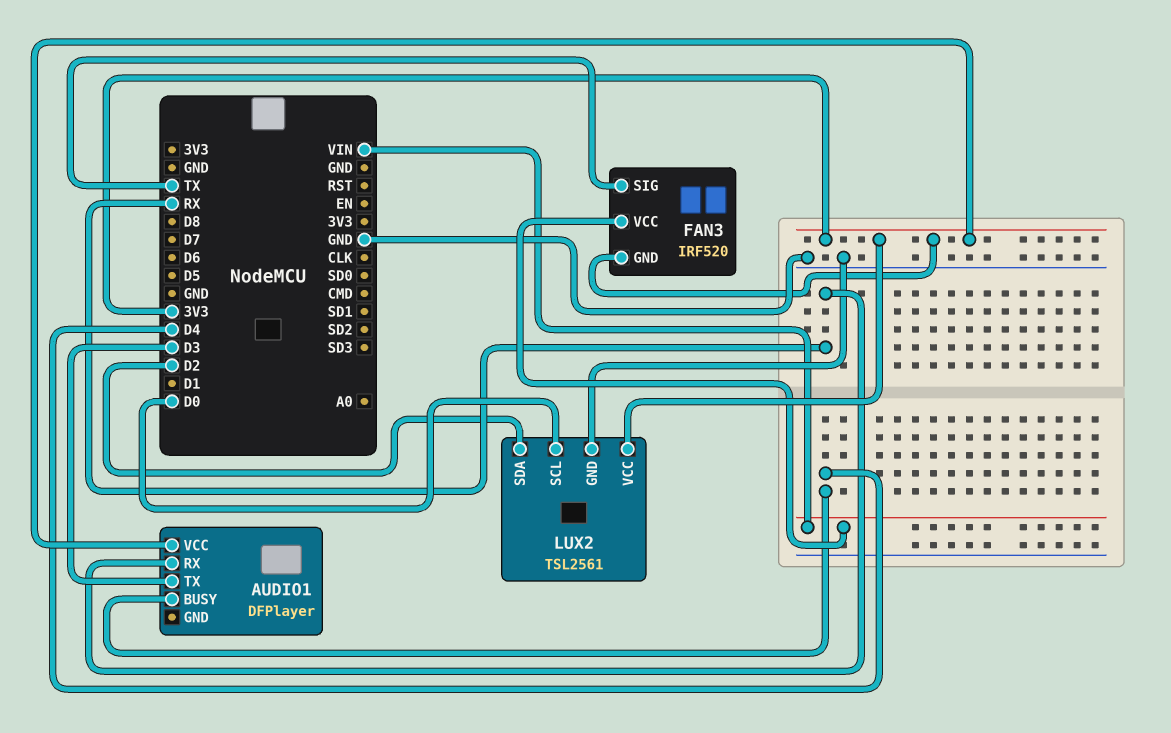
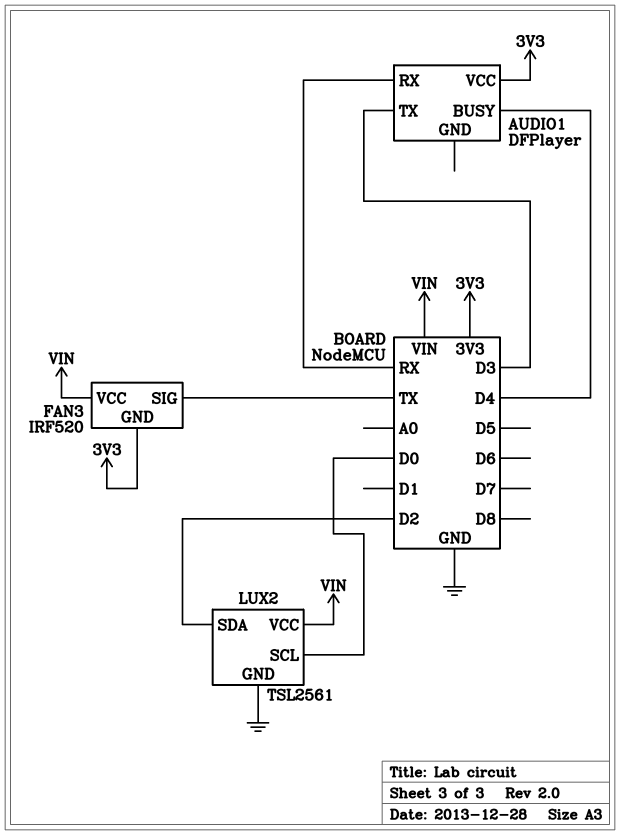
LUX2 pin VCC: 3V3 -> VIN

